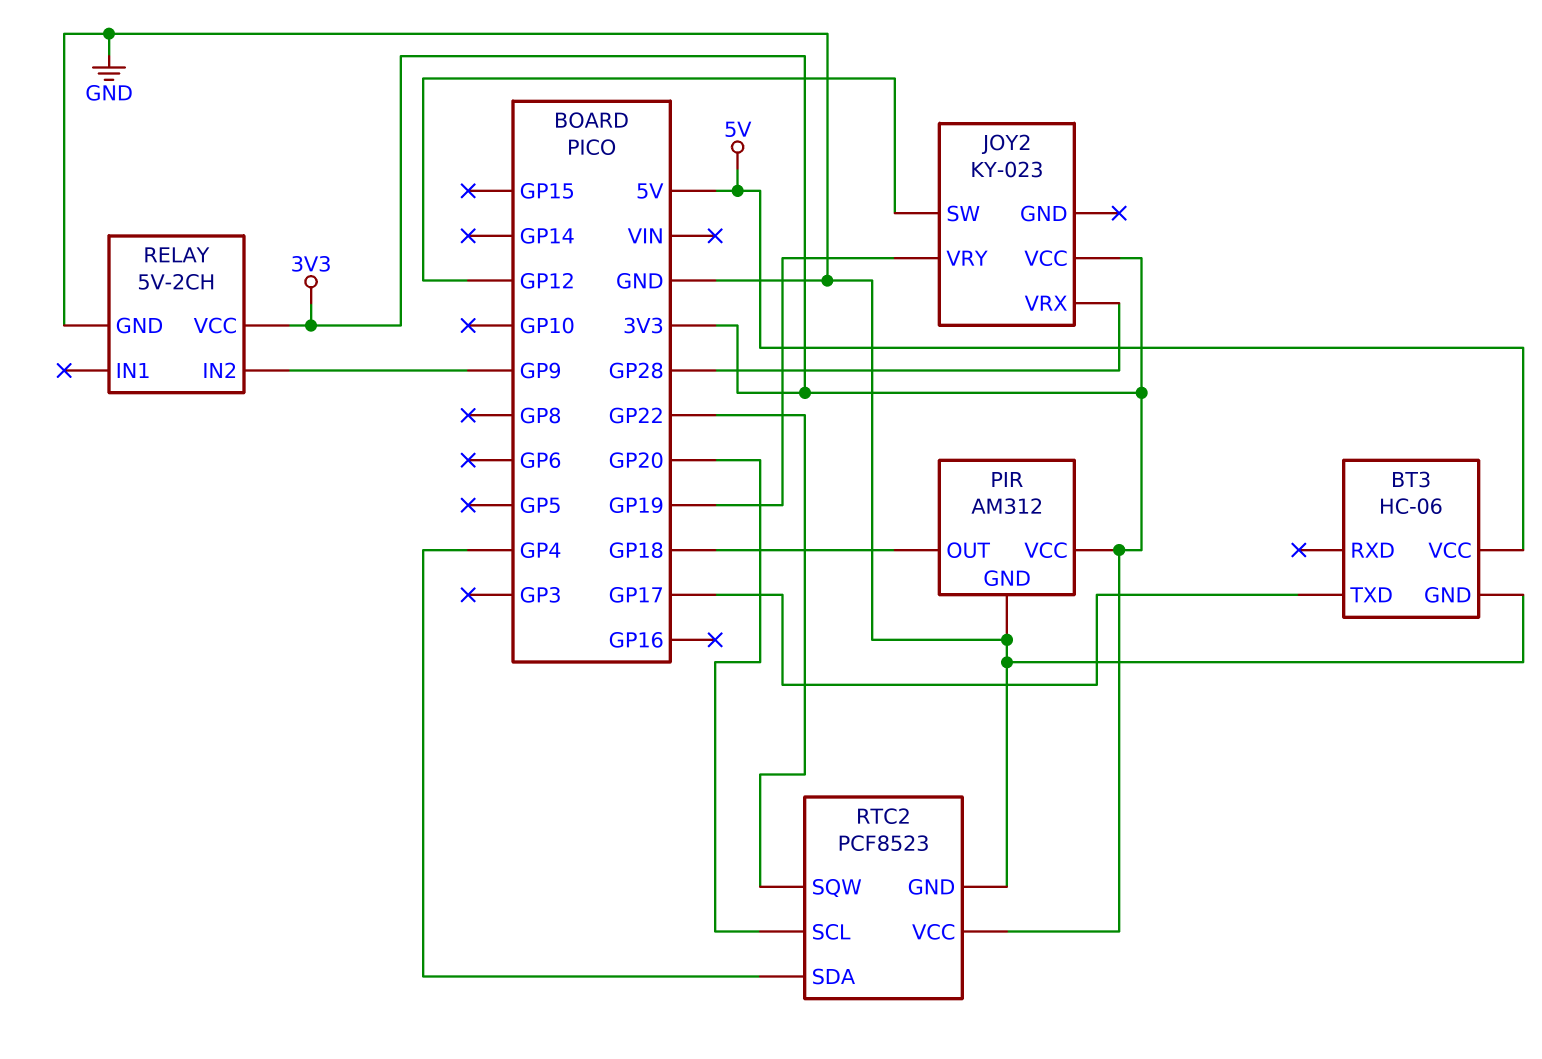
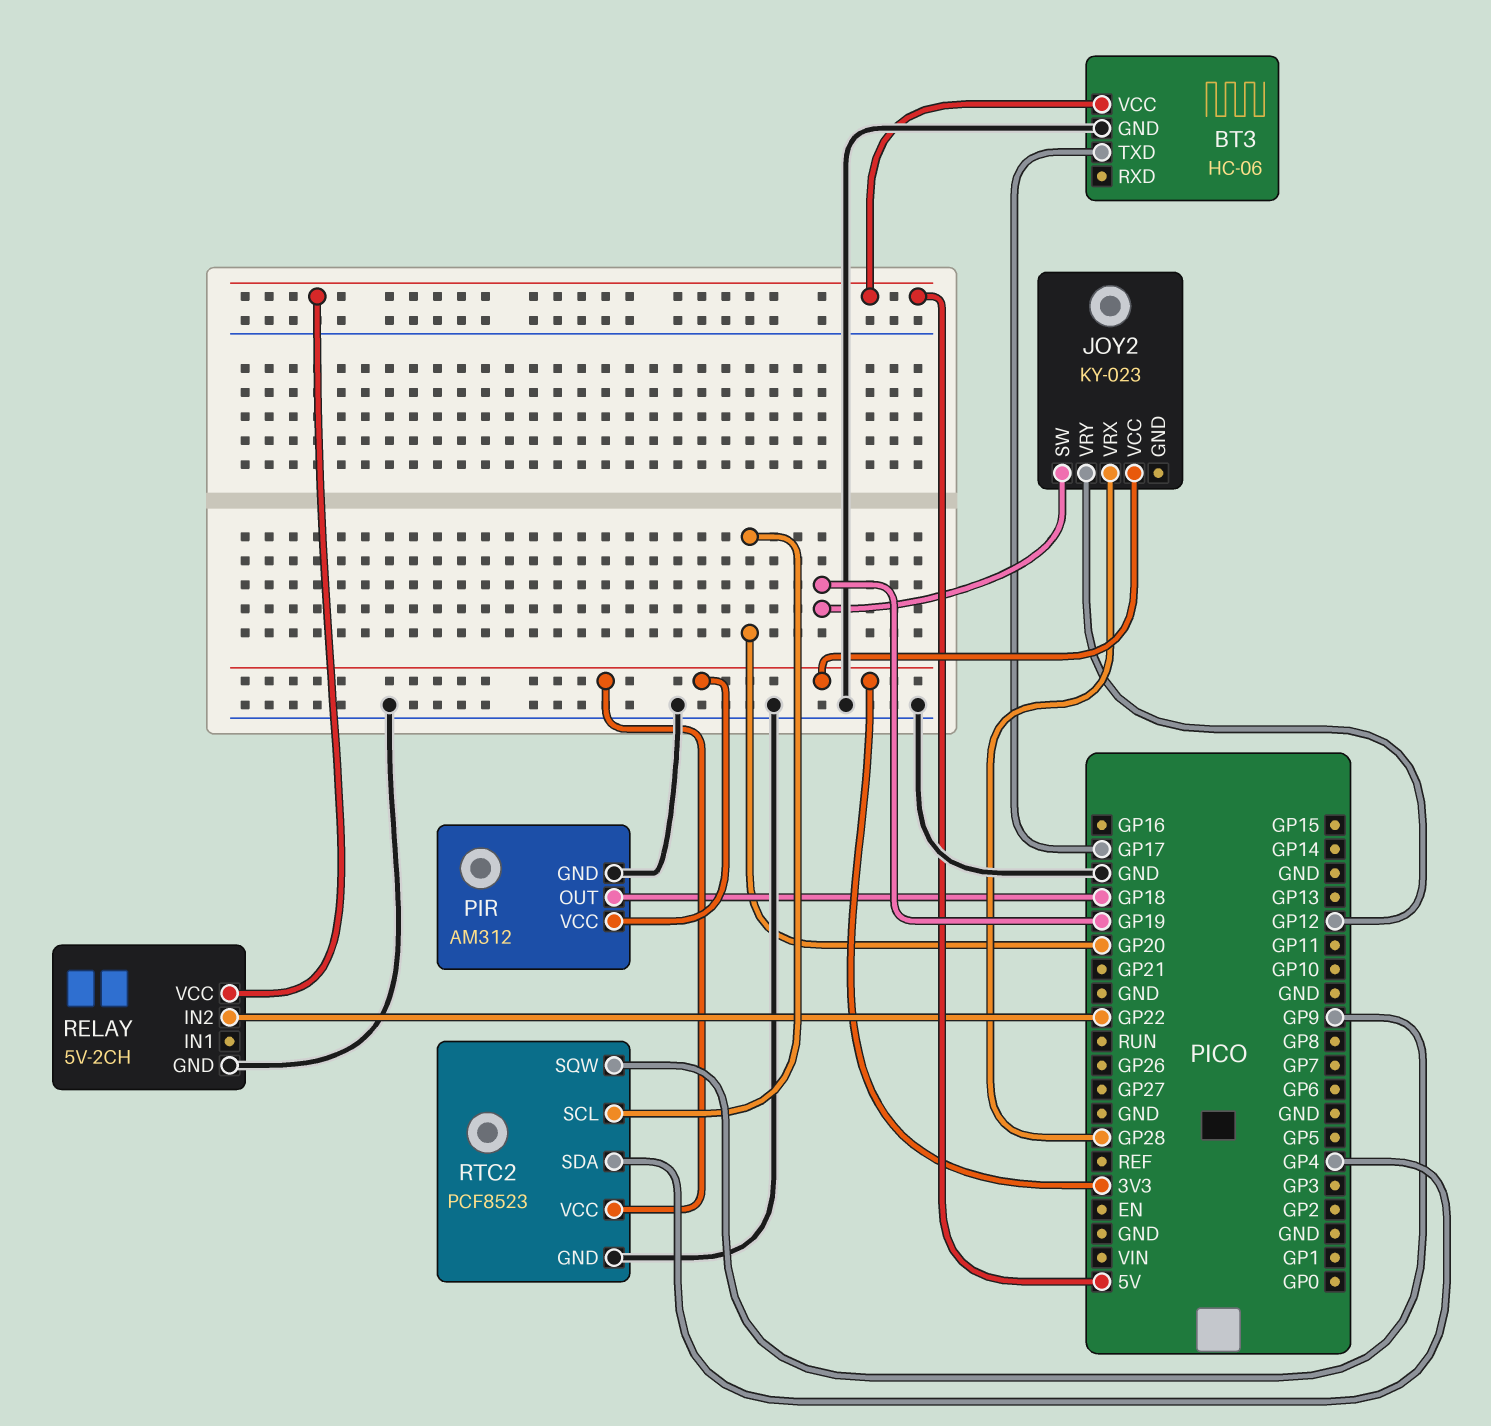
JOY2 pin SW: GP12 -> GP19
JOY2 pin VRY: GP19 -> GP12
RELAY pin IN2: GP9 -> GP22
RELAY pin VCC: 3V3 -> 5V
RTC2 pin SQW: GP22 -> GP9

